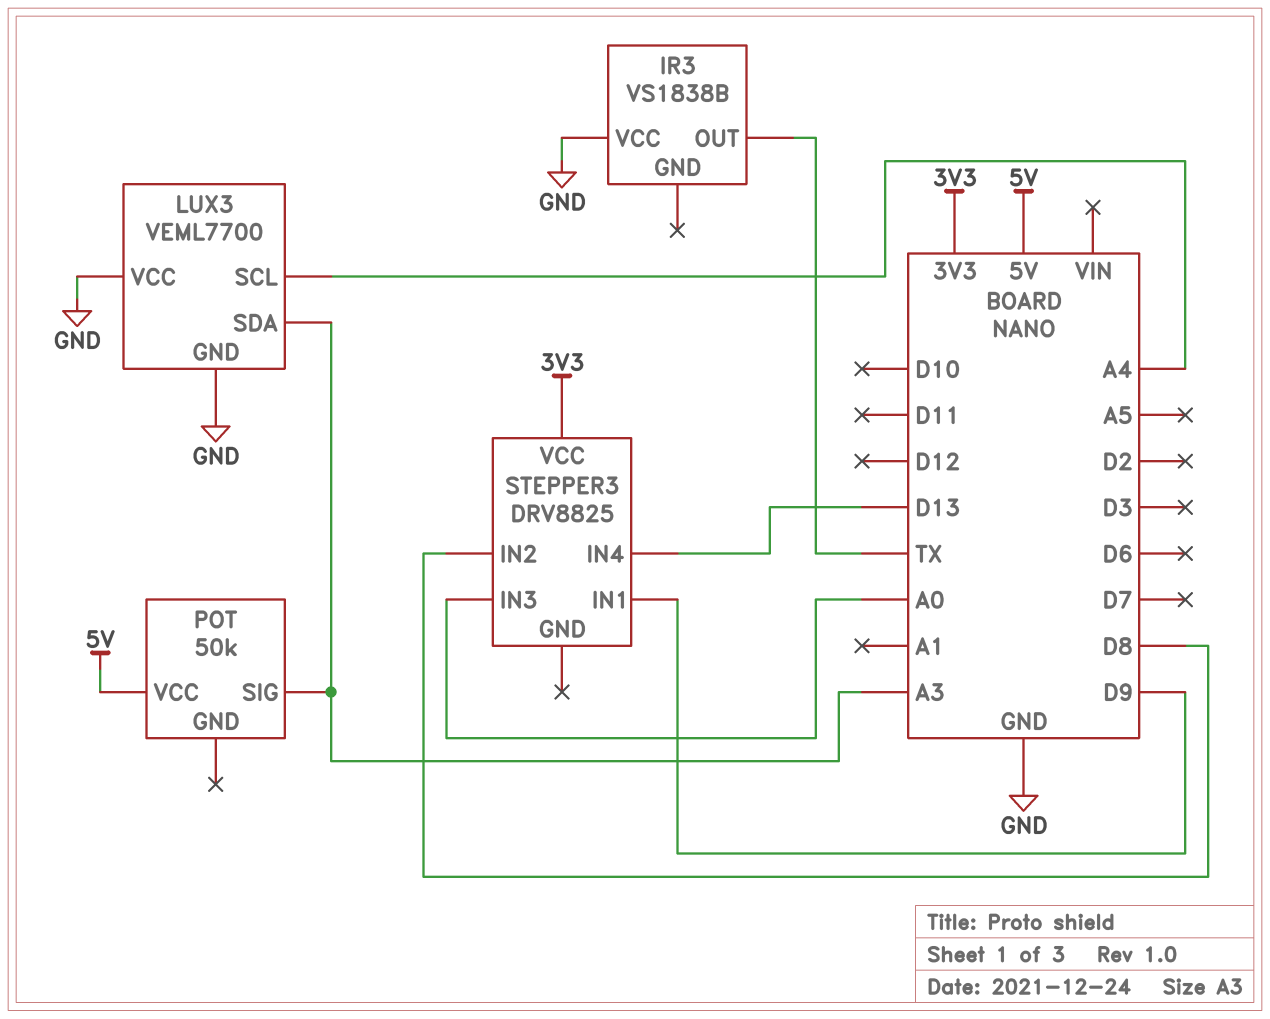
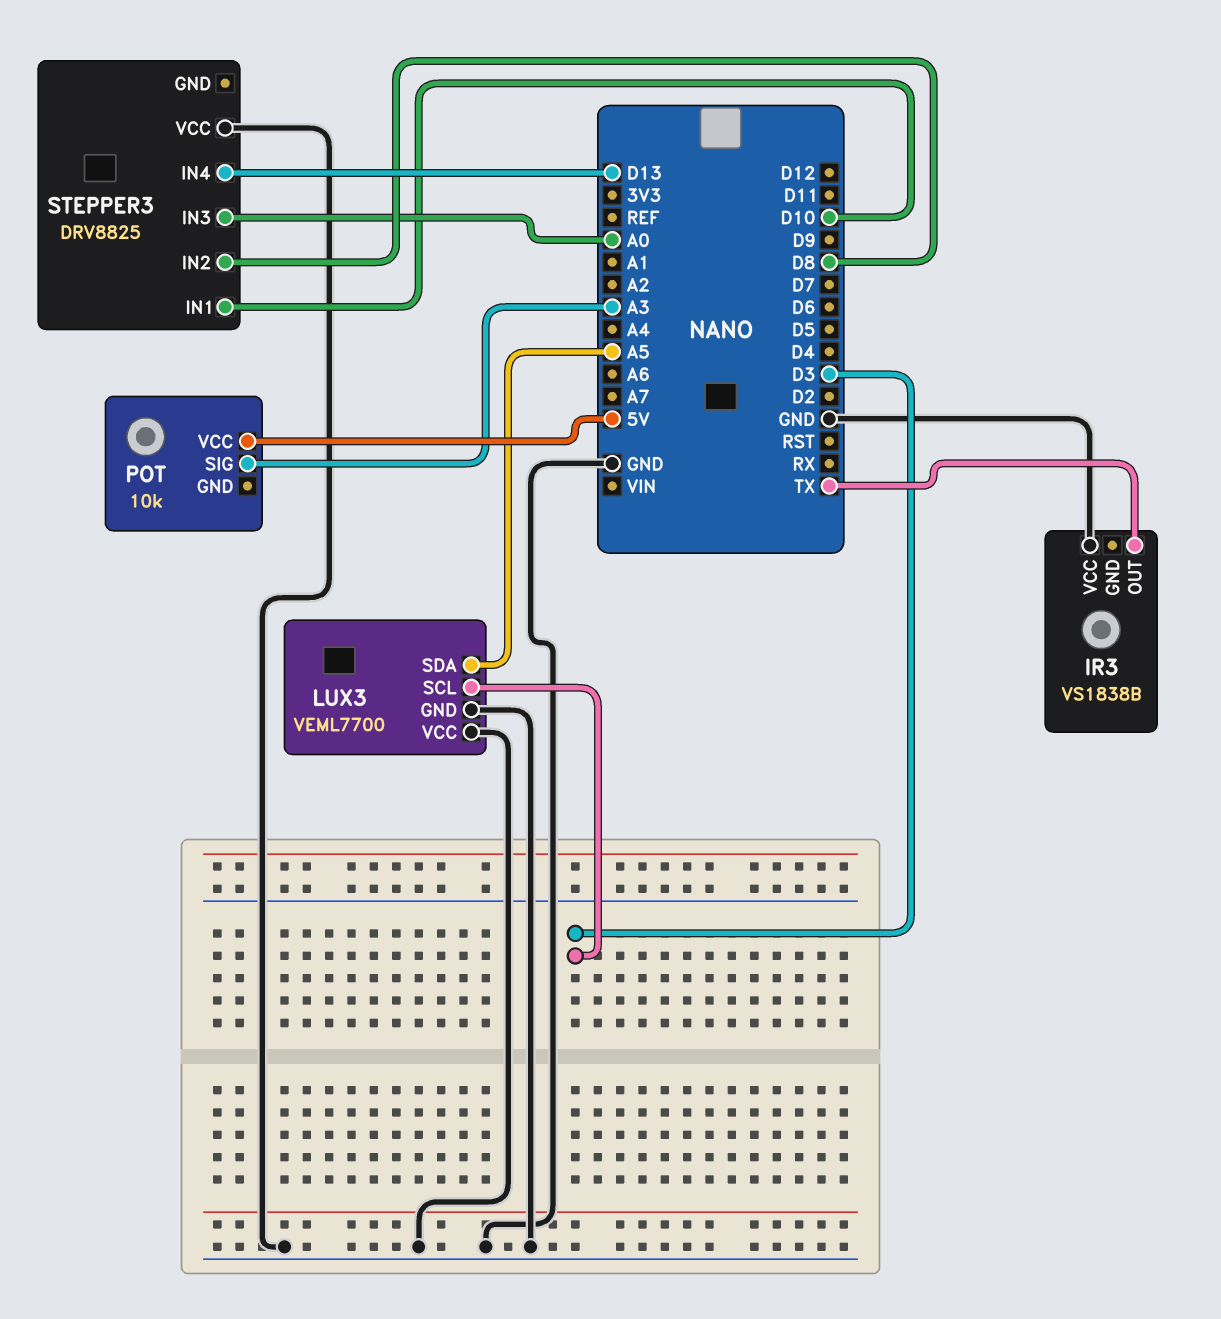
LUX3 pin SCL: A4 -> D3
LUX3 pin SDA: A3 -> A5
POT: 50k -> 10k
STEPPER3 pin IN1: D9 -> D10
STEPPER3 pin VCC: 3V3 -> GND

